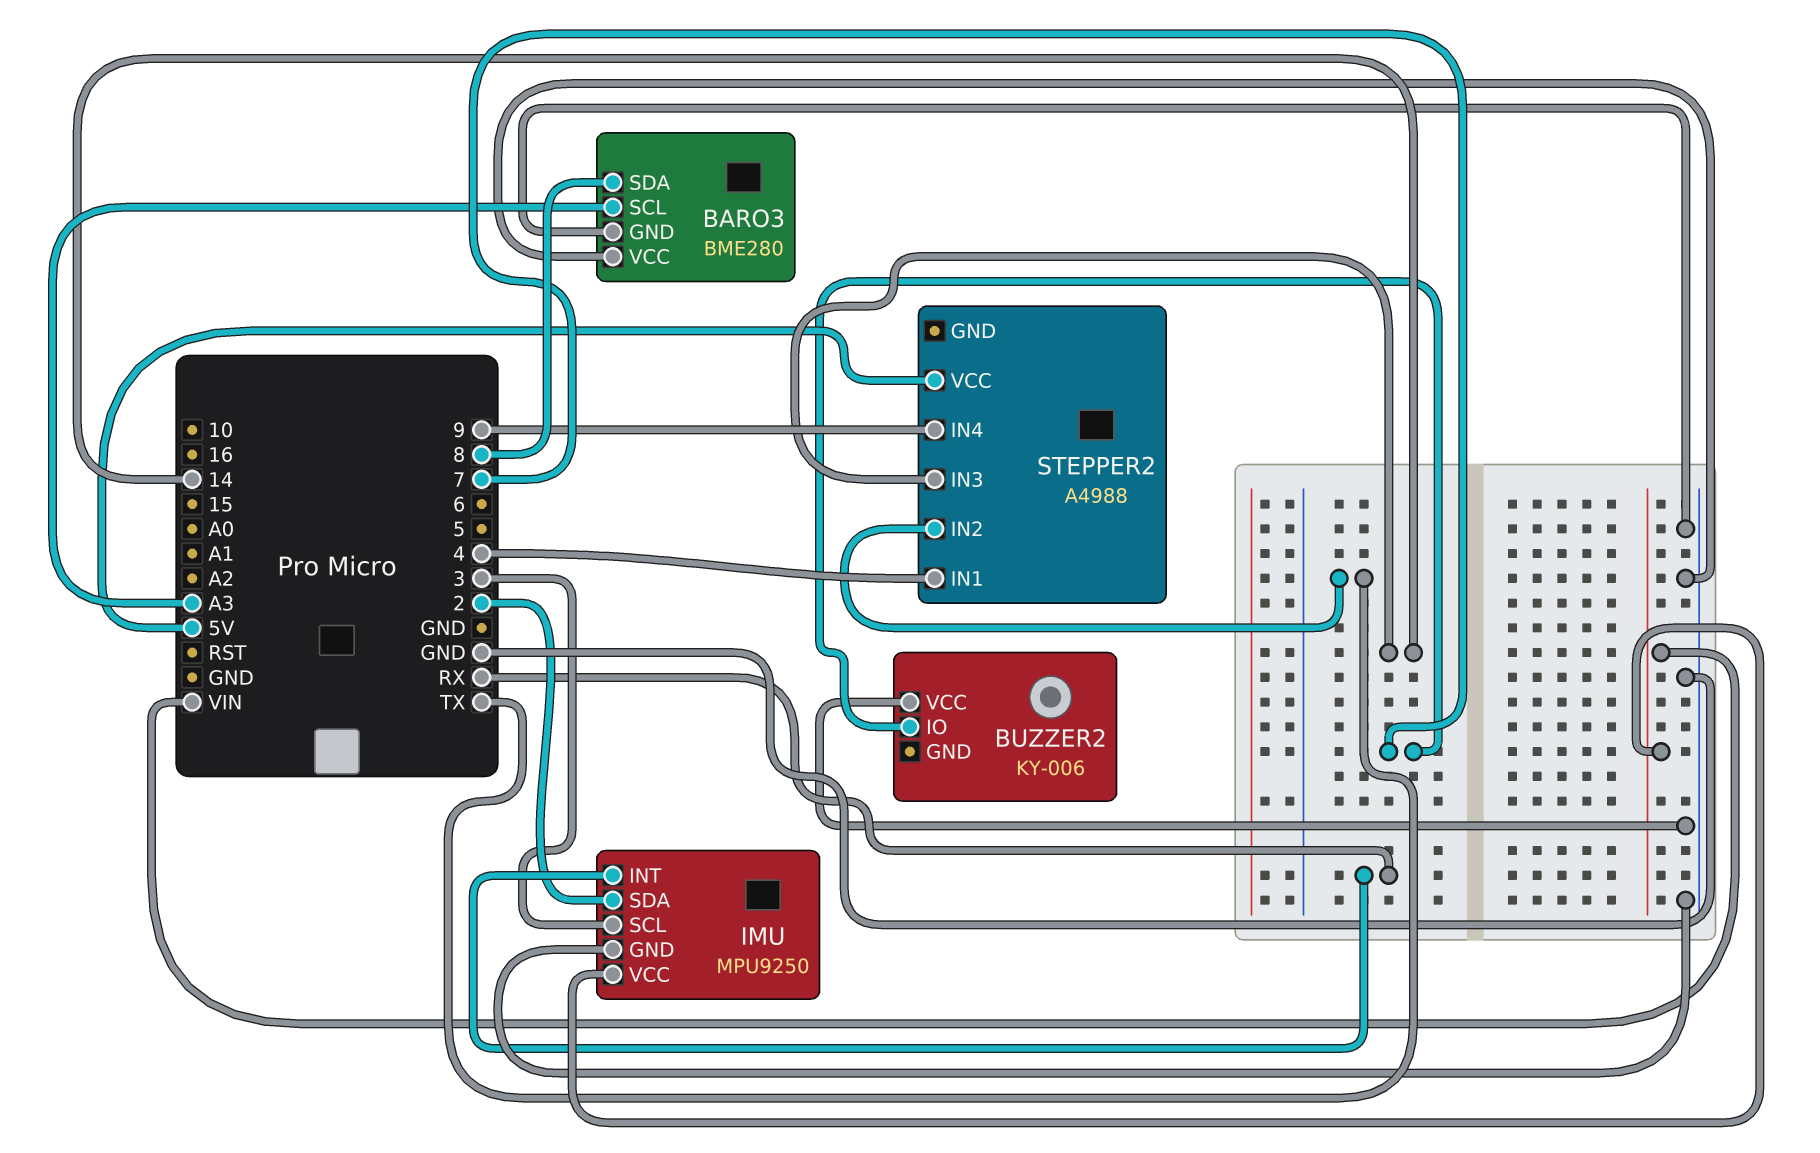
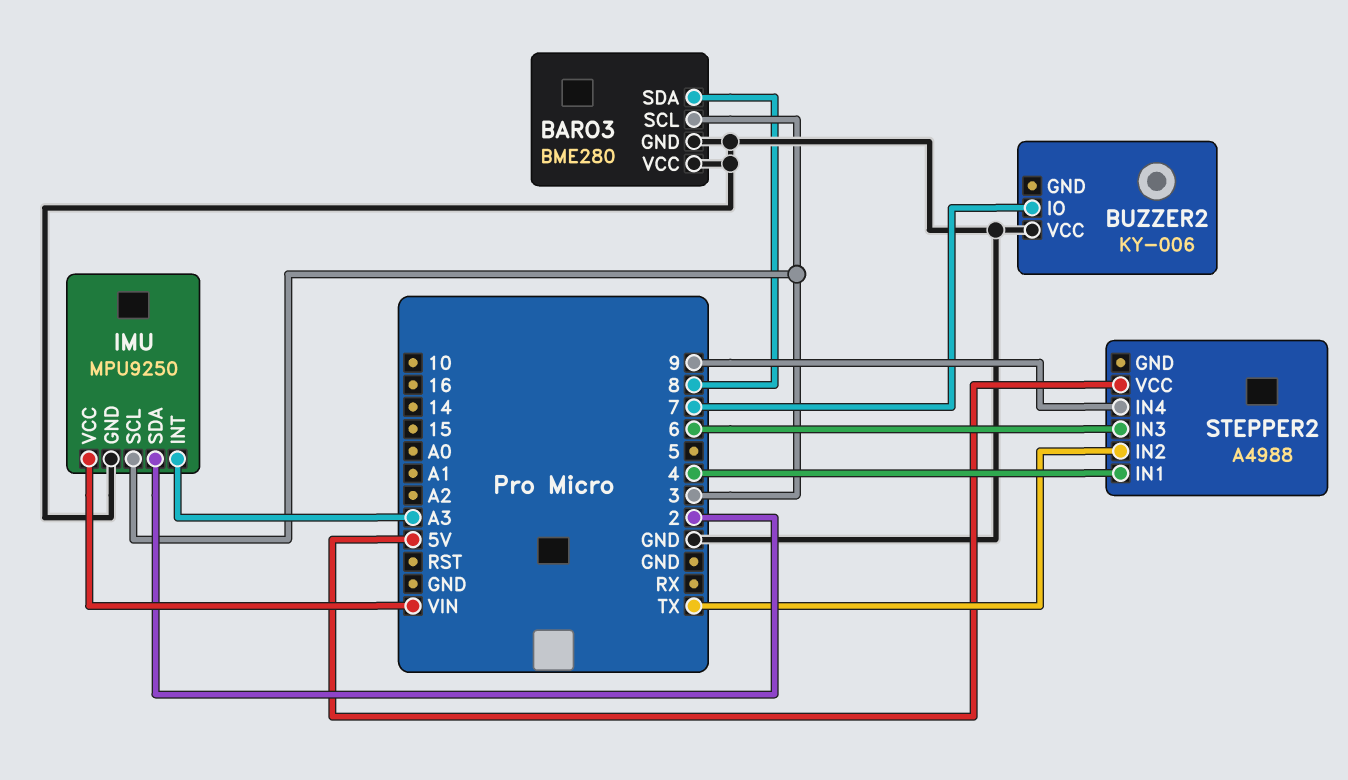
BARO3 pin SCL: A3 -> 3
IMU pin INT: RX -> A3
STEPPER2 pin IN3: 14 -> 6

